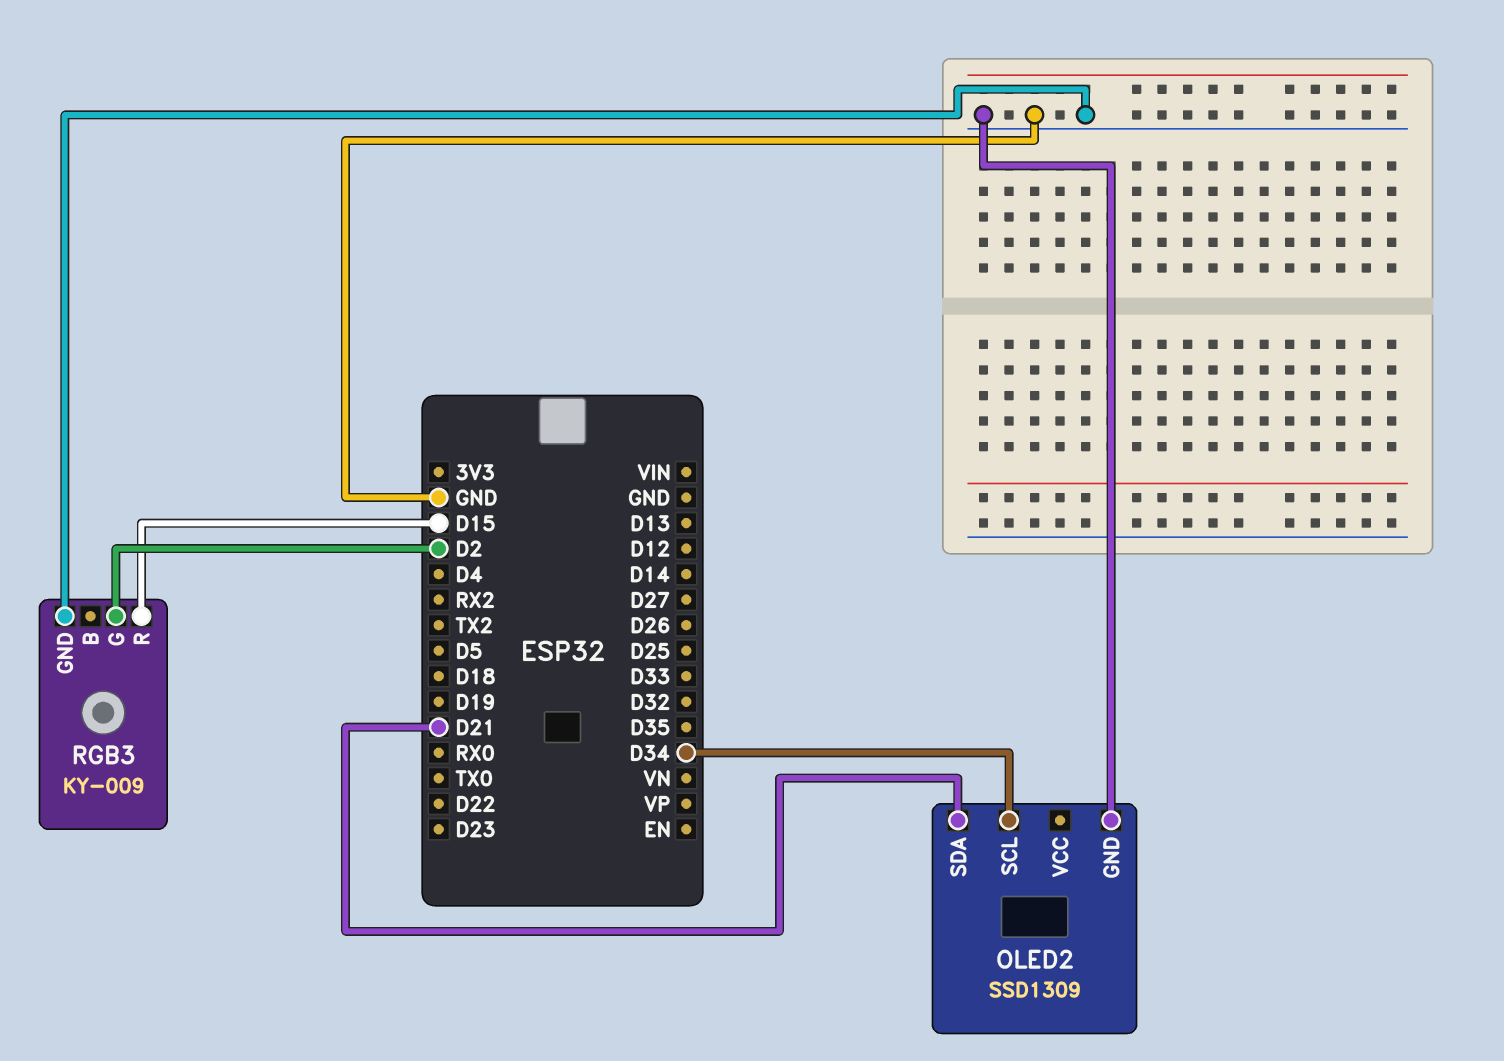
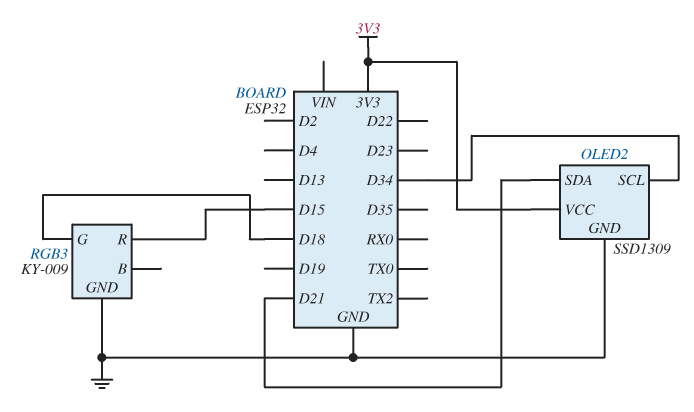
OLED2 pin VCC: none -> 3V3
RGB3 pin G: D2 -> D18

